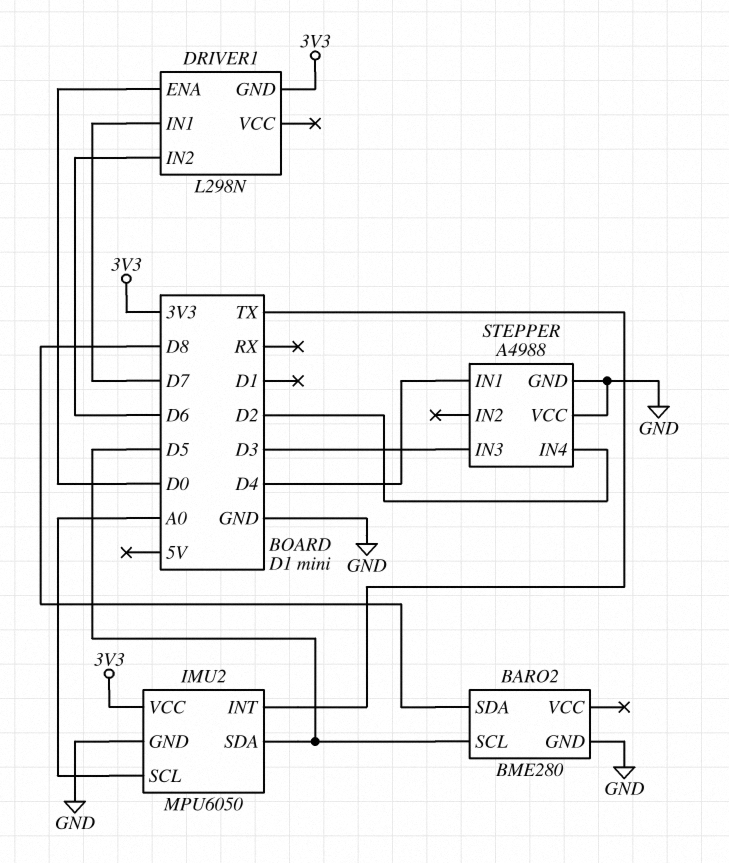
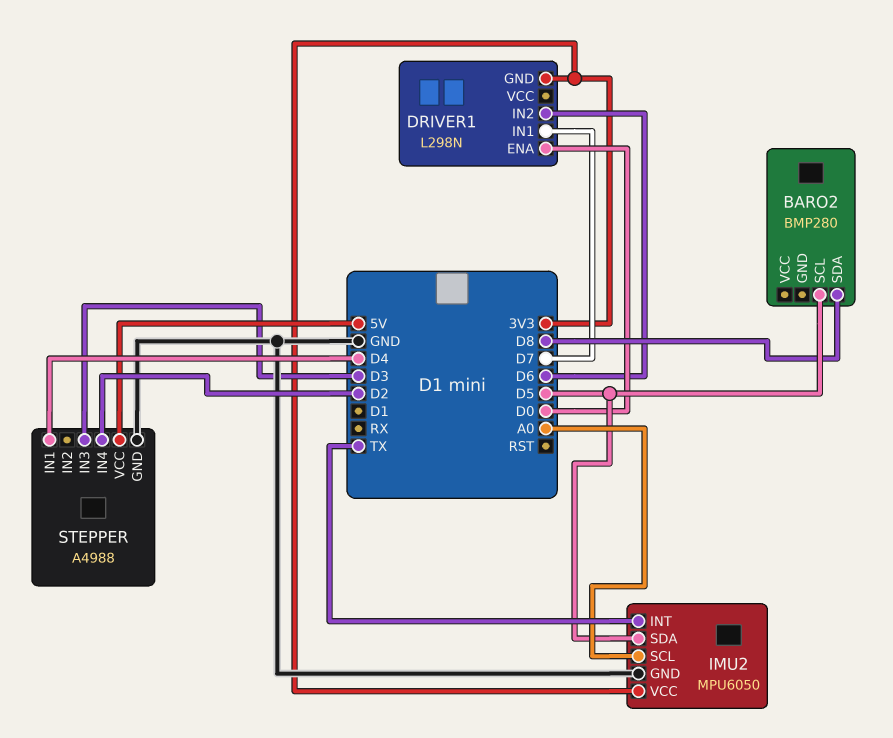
BARO2: BME280 -> BMP280
BARO2 pin GND: GND -> none
STEPPER pin VCC: GND -> 5V

